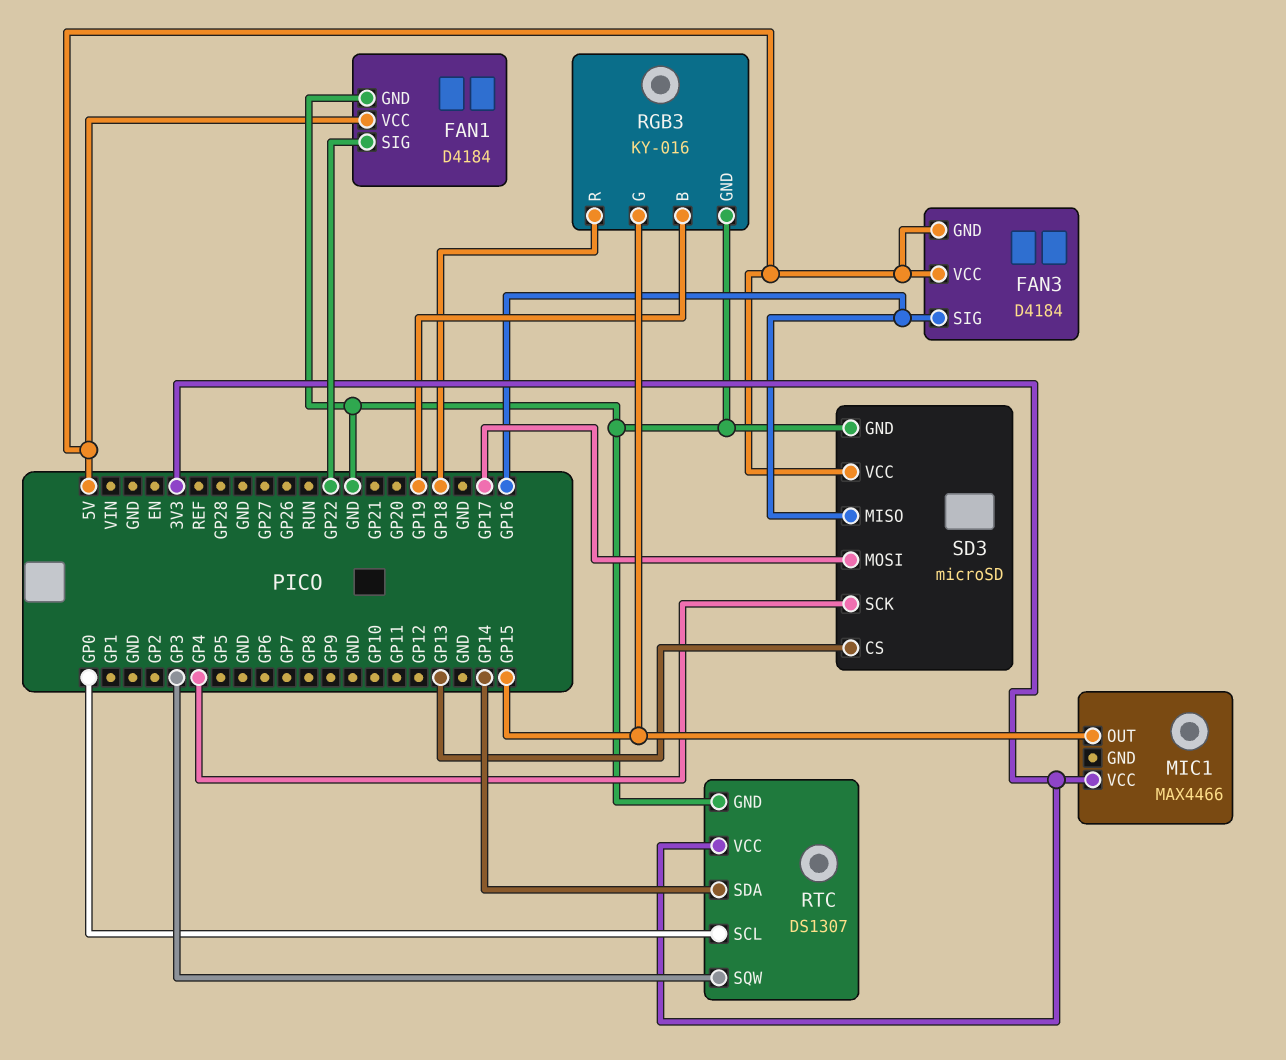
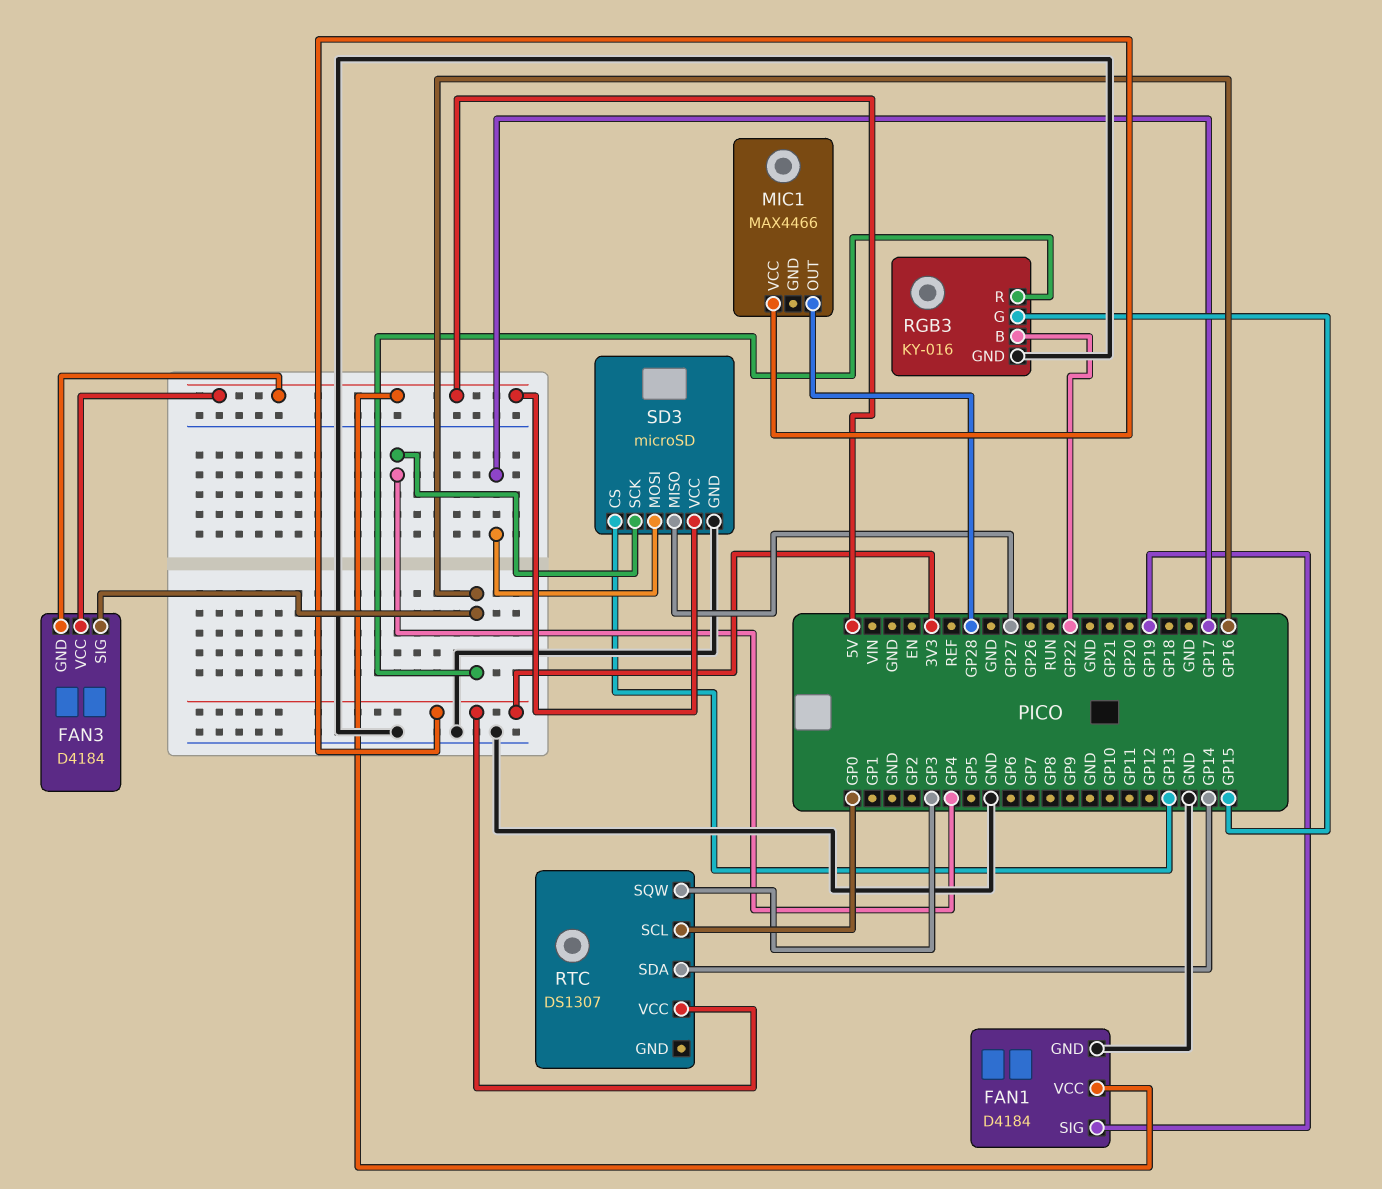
FAN1 pin SIG: GP22 -> GP19
MIC1 pin OUT: GP15 -> GP28
RGB3 pin B: GP19 -> GP22
RGB3 pin R: GP18 -> GP16
RTC pin GND: GND -> none
SD3 pin MISO: GP16 -> GP27

